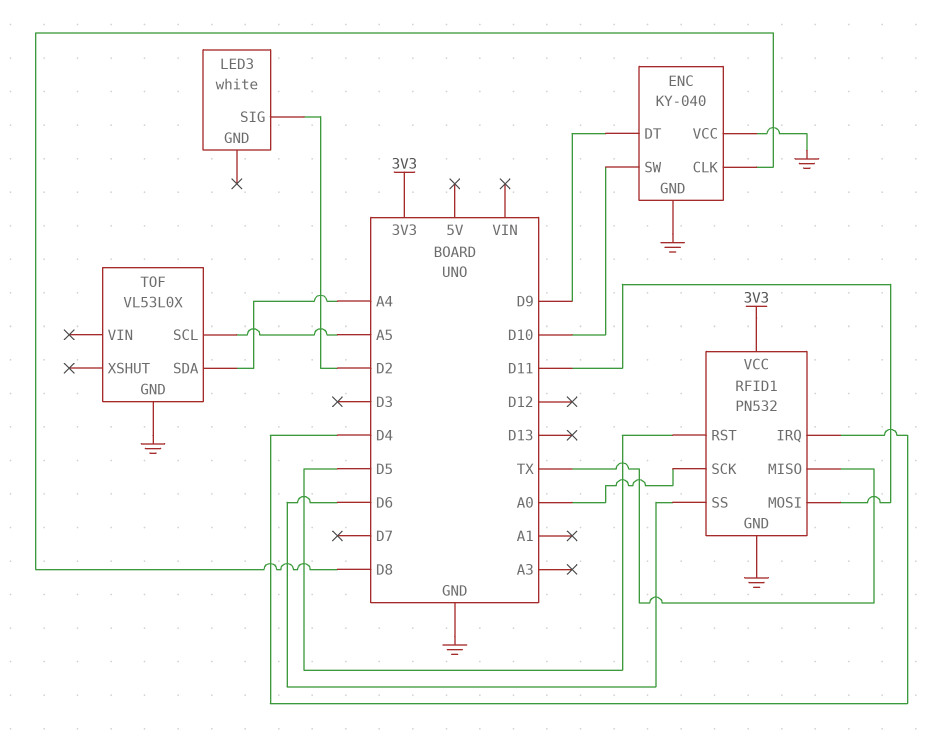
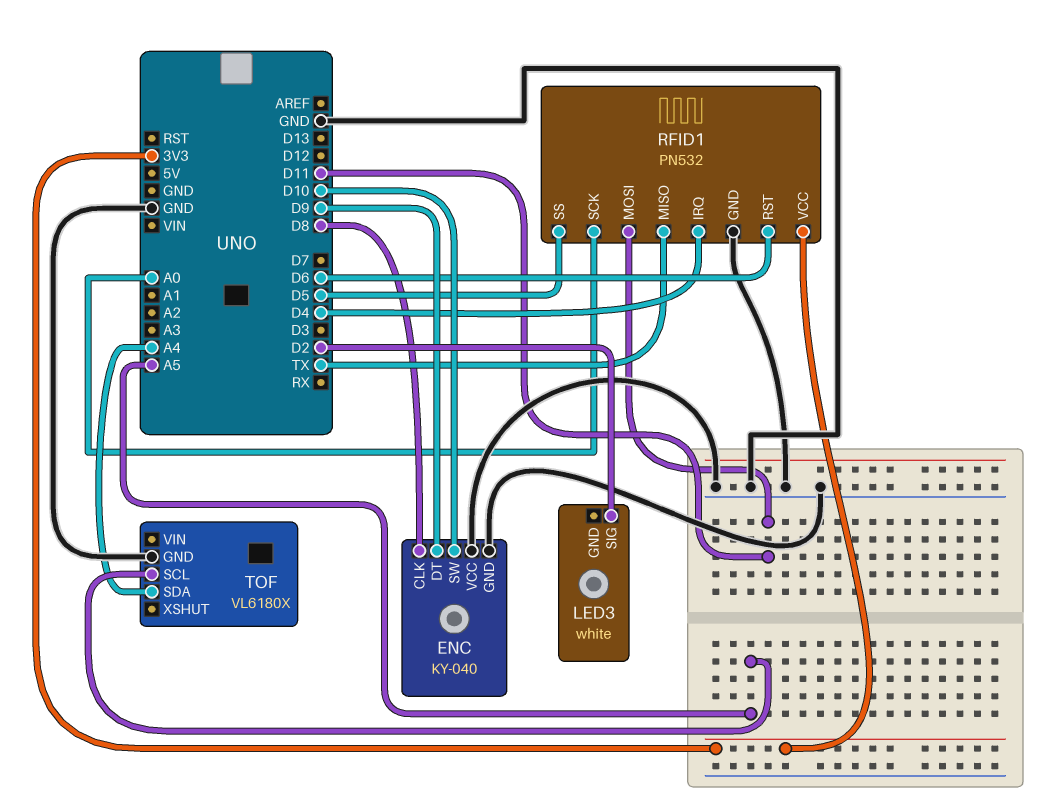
RFID1 pin RST: D5 -> D6
RFID1 pin SS: D6 -> D5
TOF: VL53L0X -> VL6180X

